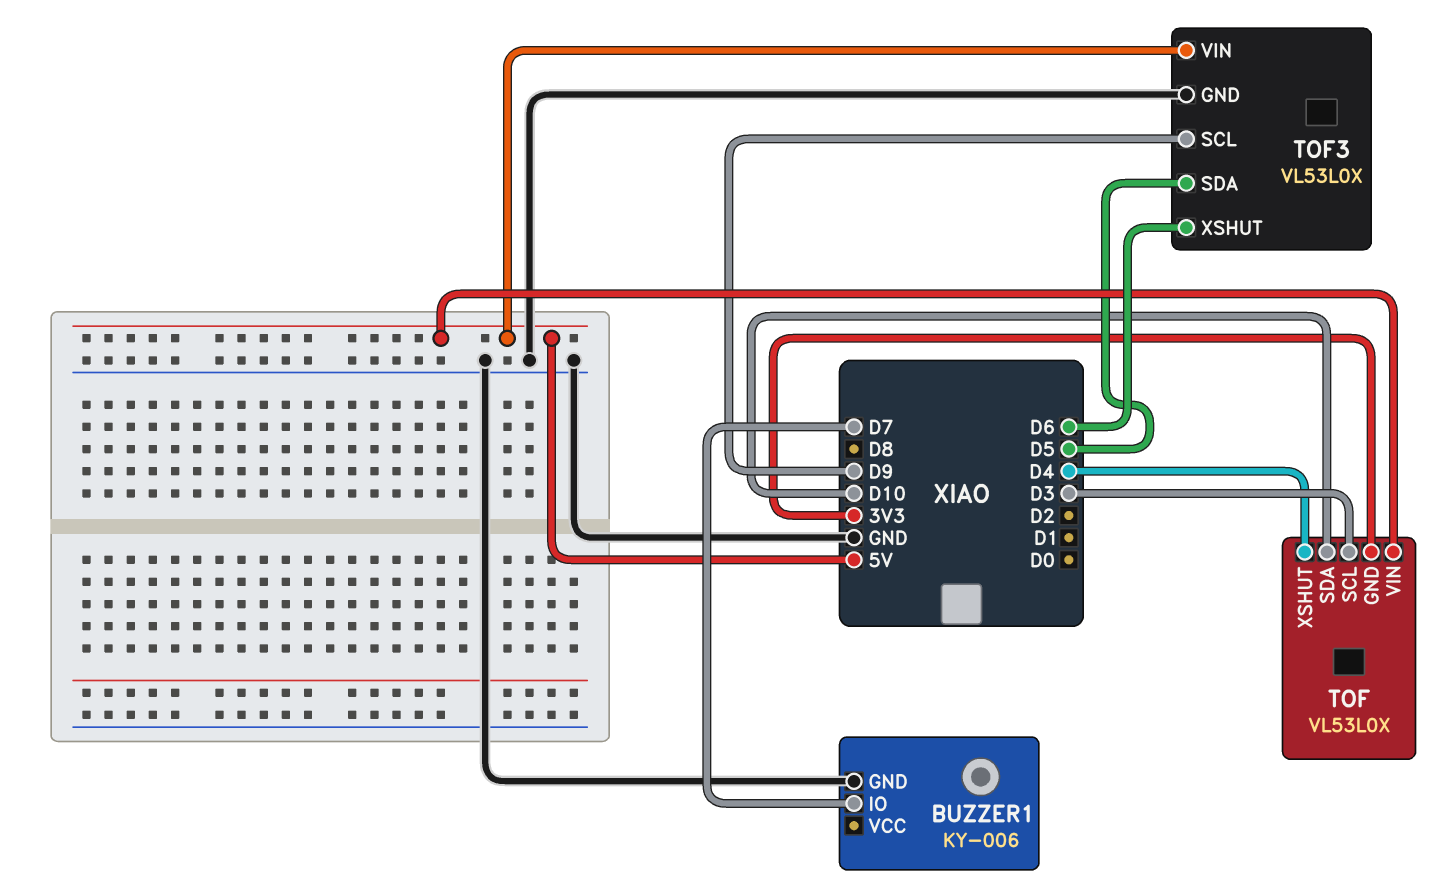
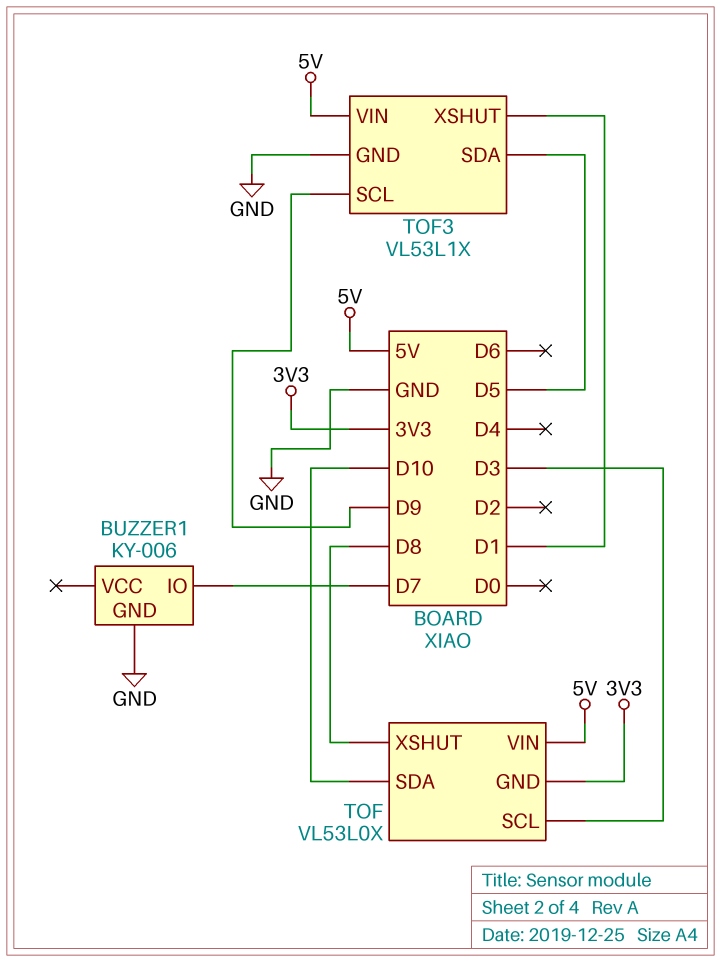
TOF pin XSHUT: D4 -> D8
TOF3: VL53L0X -> VL53L1X
TOF3 pin XSHUT: D6 -> D1

